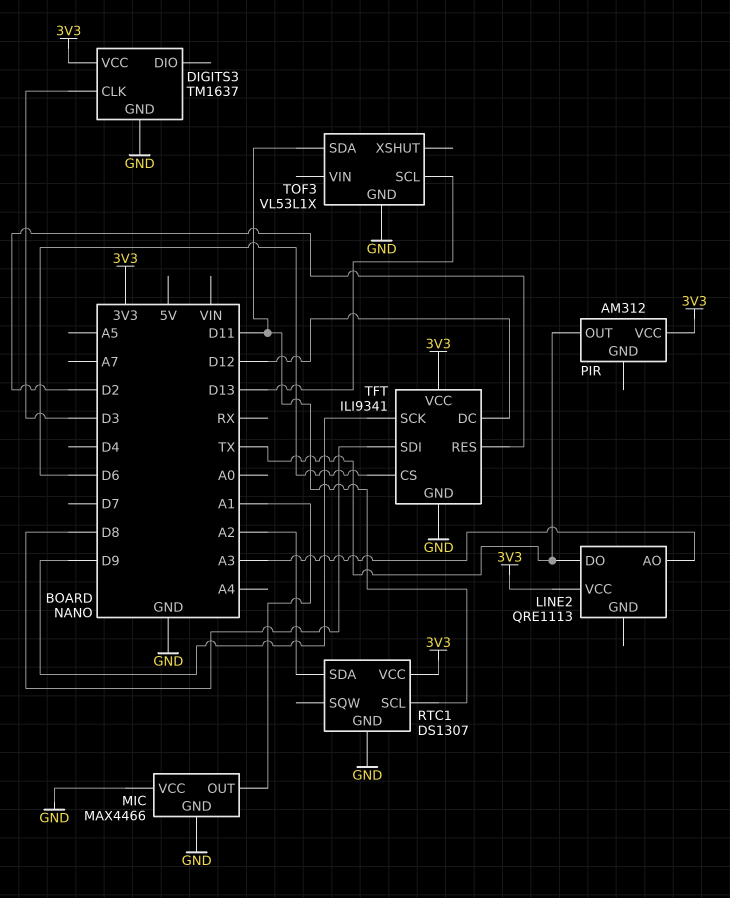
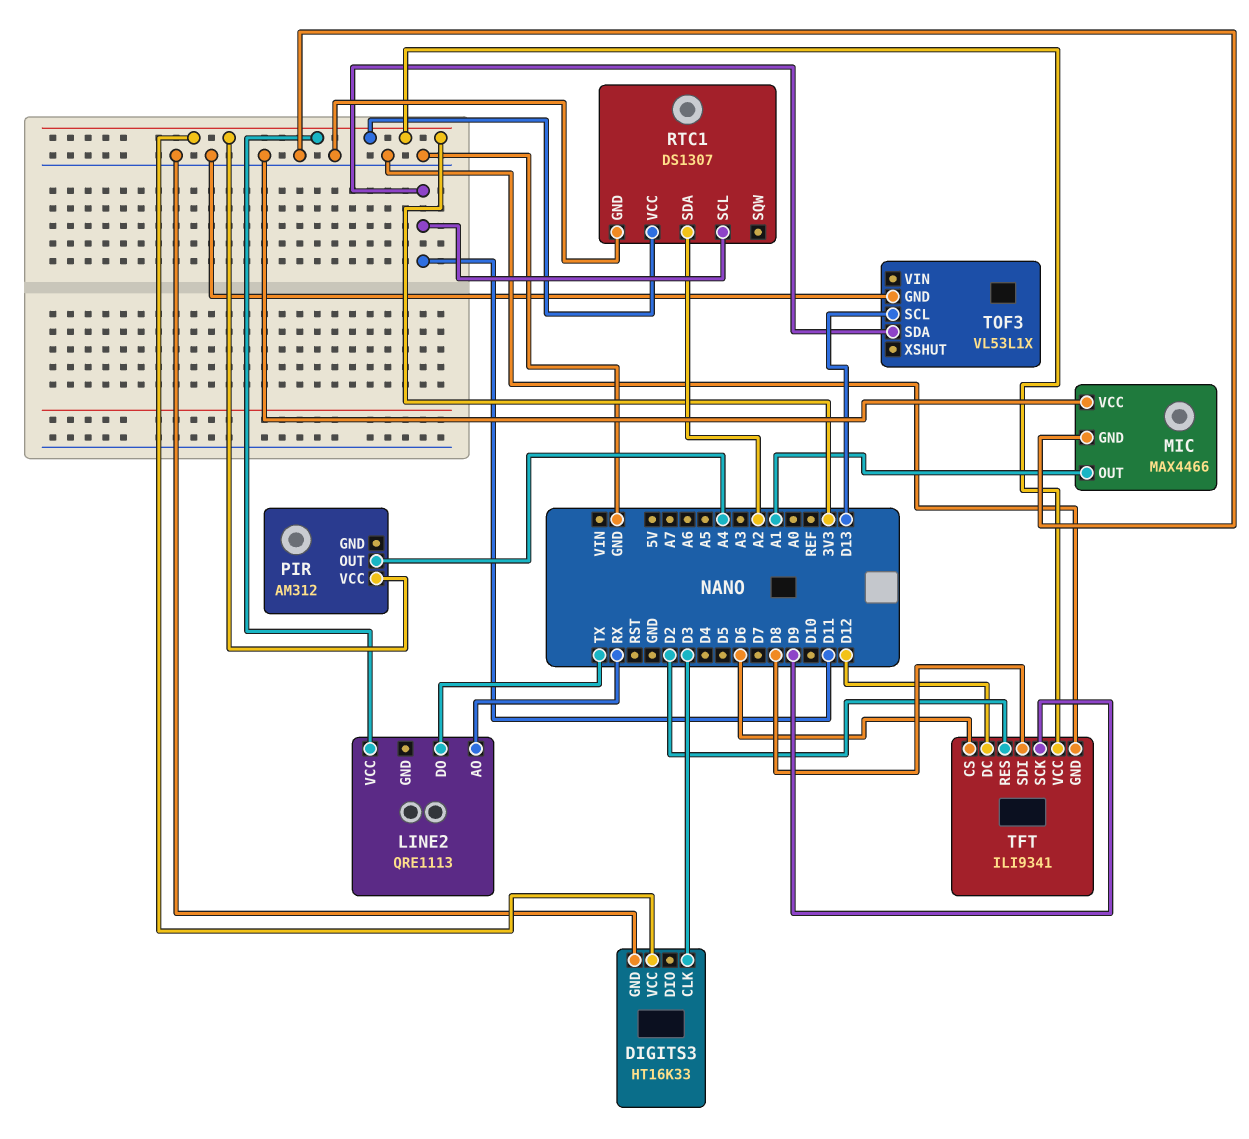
DIGITS3: TM1637 -> HT16K33
LINE2 pin AO: A3 -> RX
PIR pin OUT: TX -> A4

